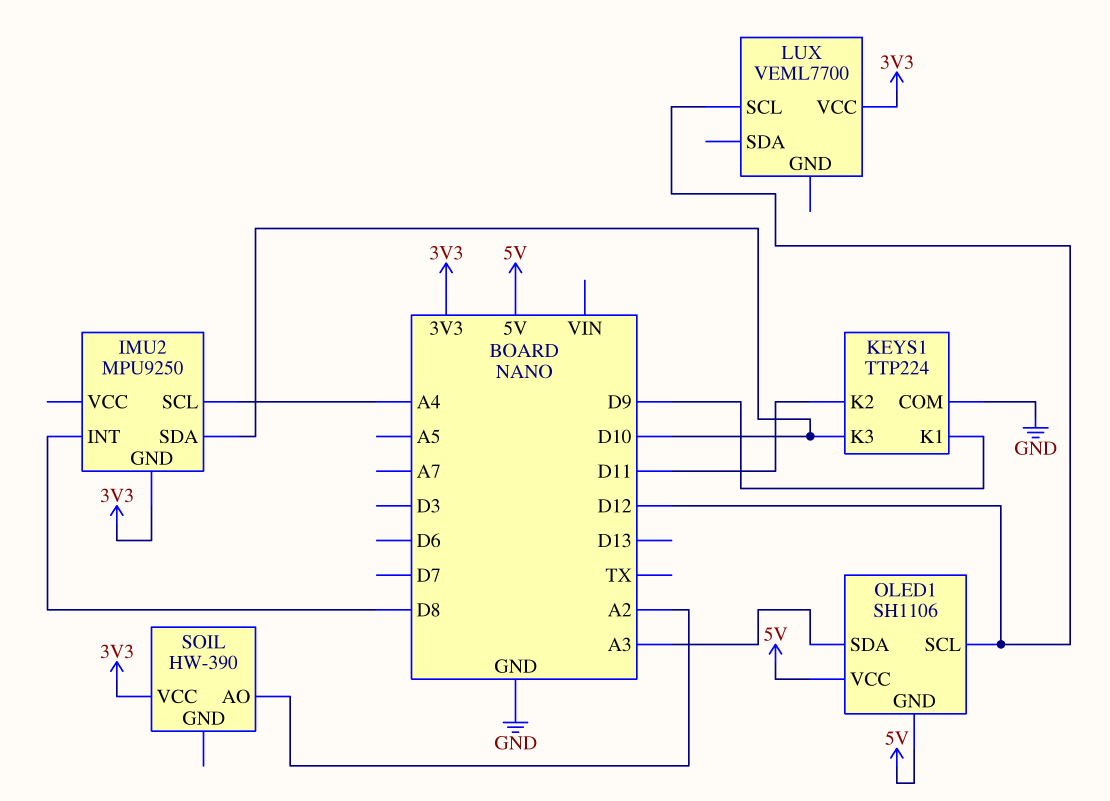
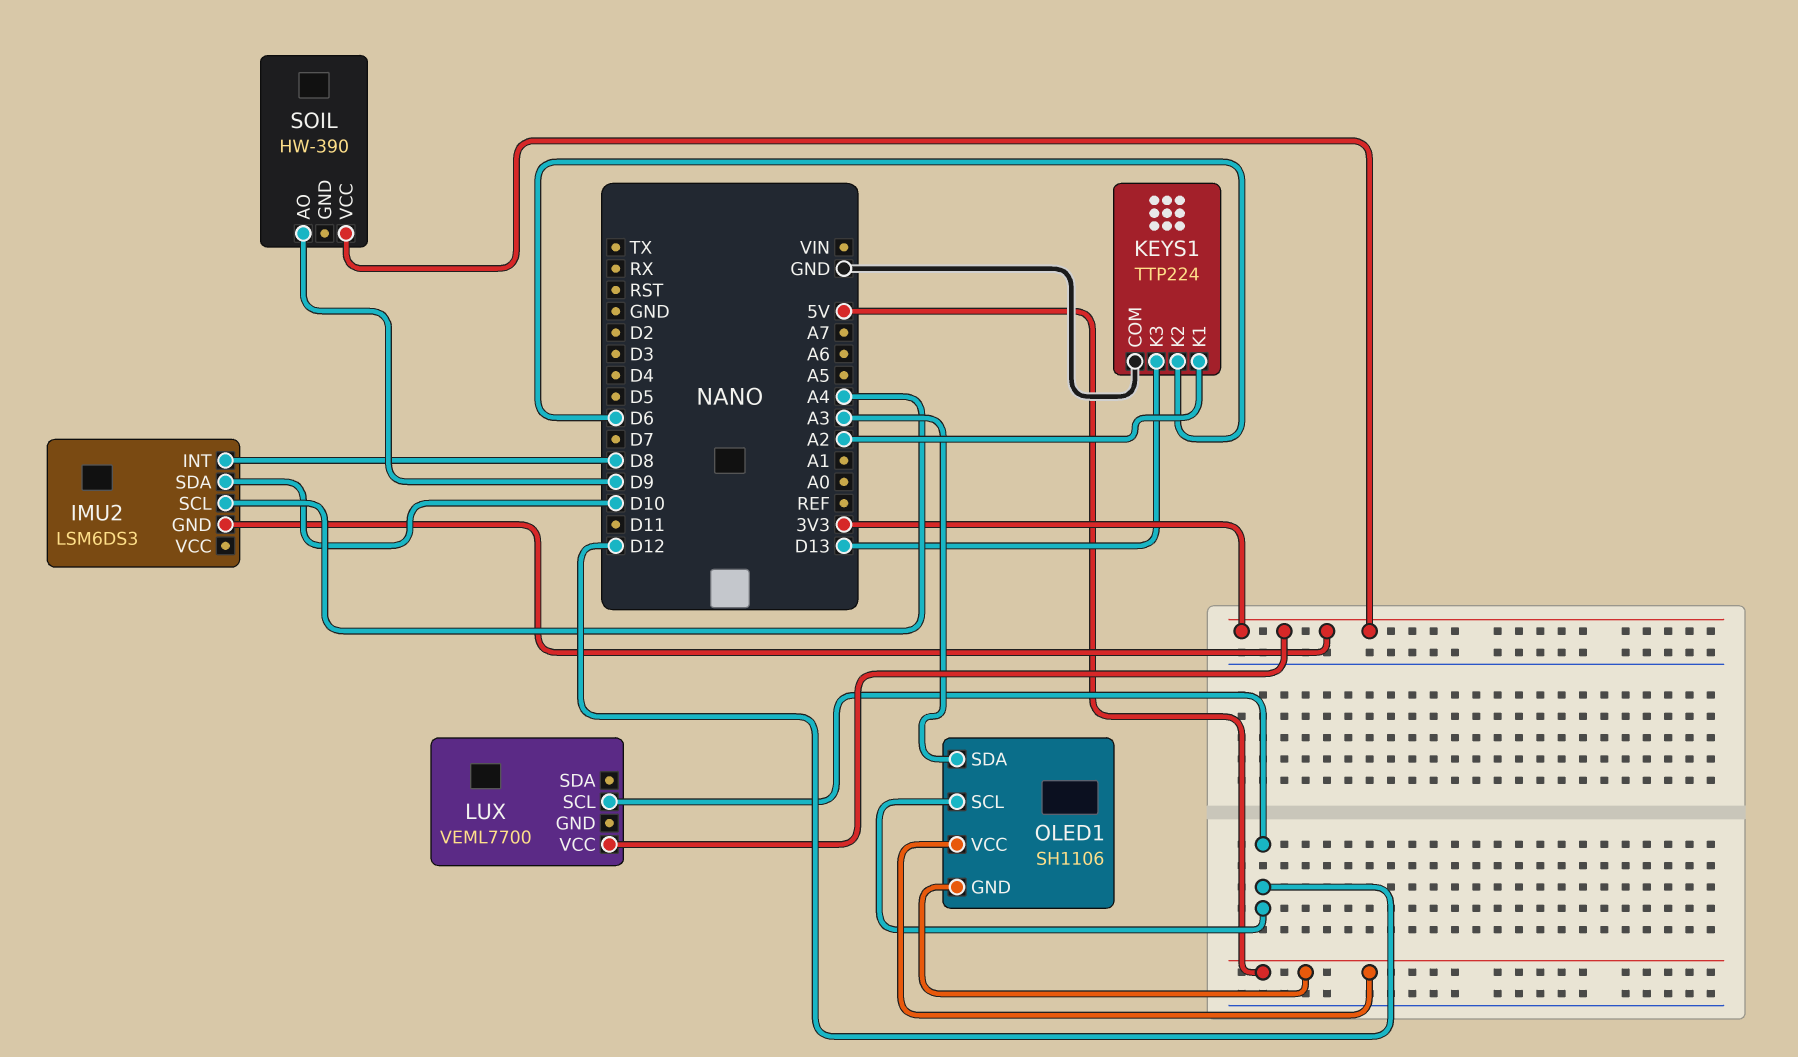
IMU2: MPU9250 -> LSM6DS3
KEYS1 pin K1: D9 -> A2
KEYS1 pin K2: D11 -> D6
KEYS1 pin K3: D10 -> D13
SOIL pin AO: A2 -> D9

